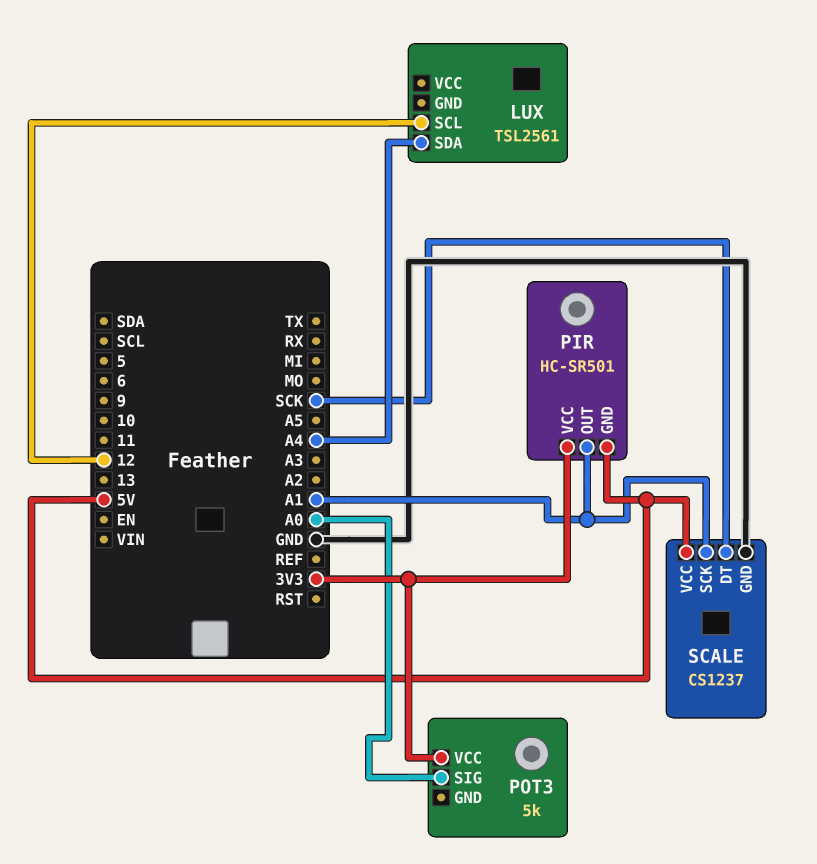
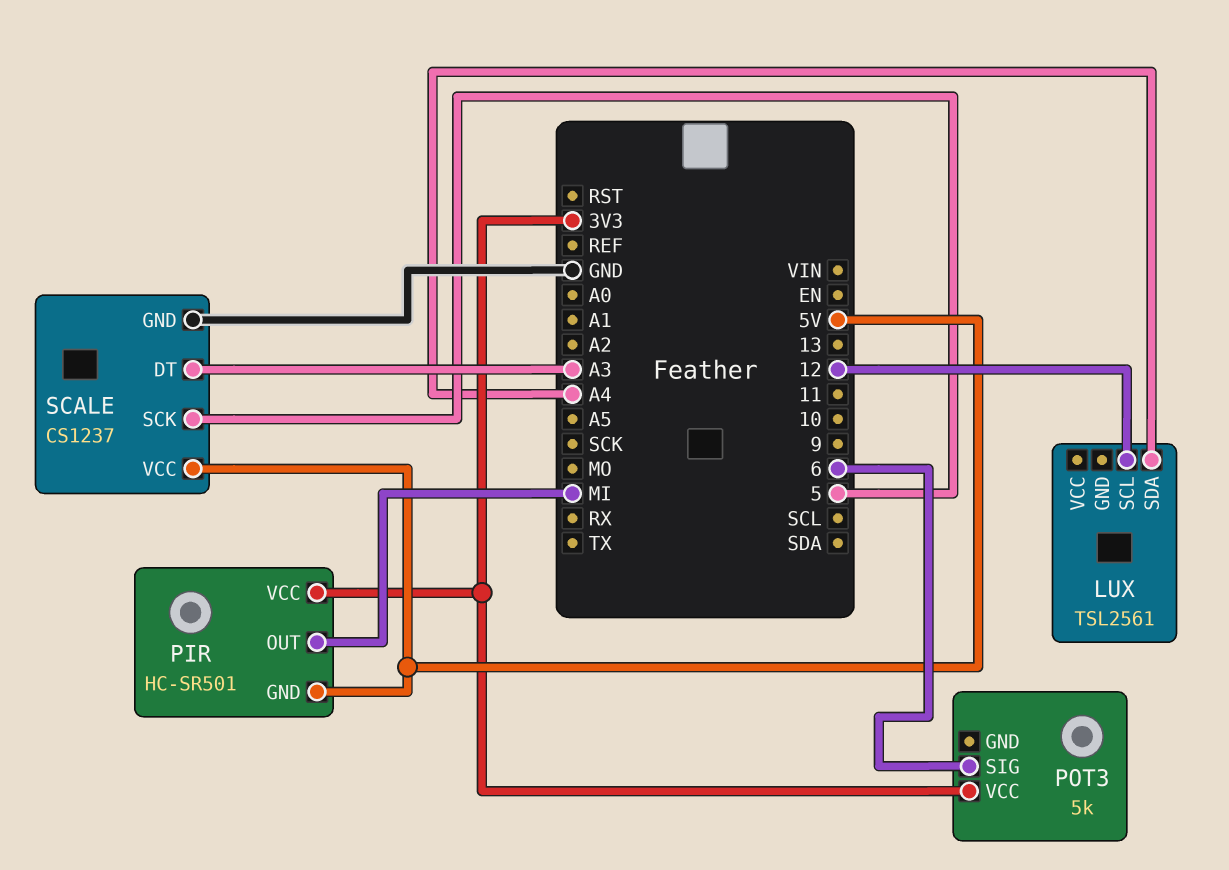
PIR pin OUT: A1 -> MI
POT3 pin SIG: A0 -> 6
SCALE pin DT: SCK -> A3
SCALE pin SCK: A1 -> 5

